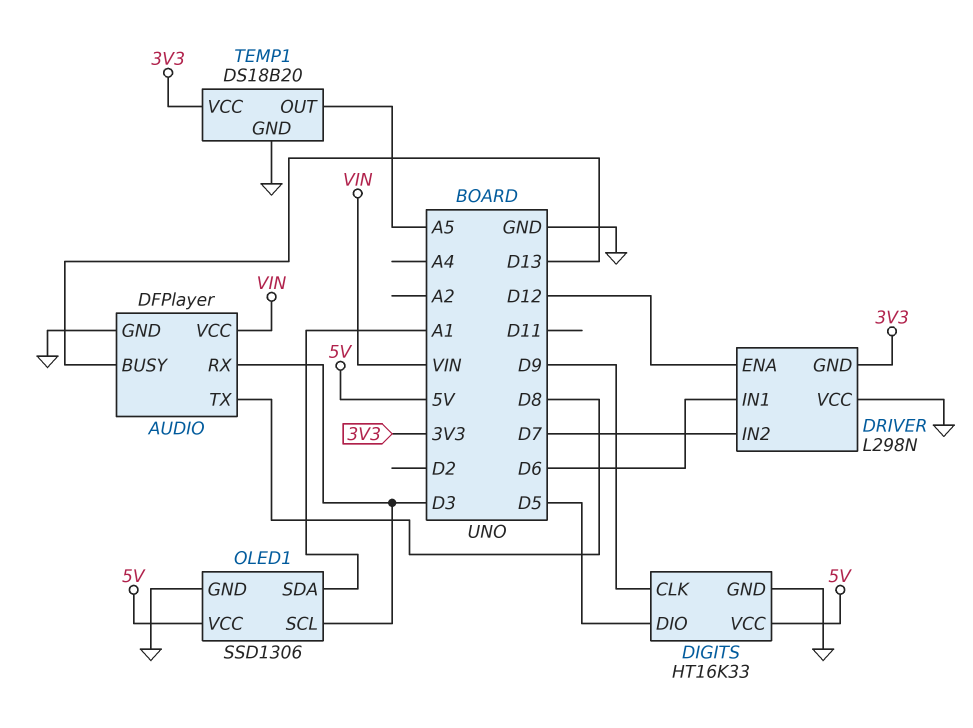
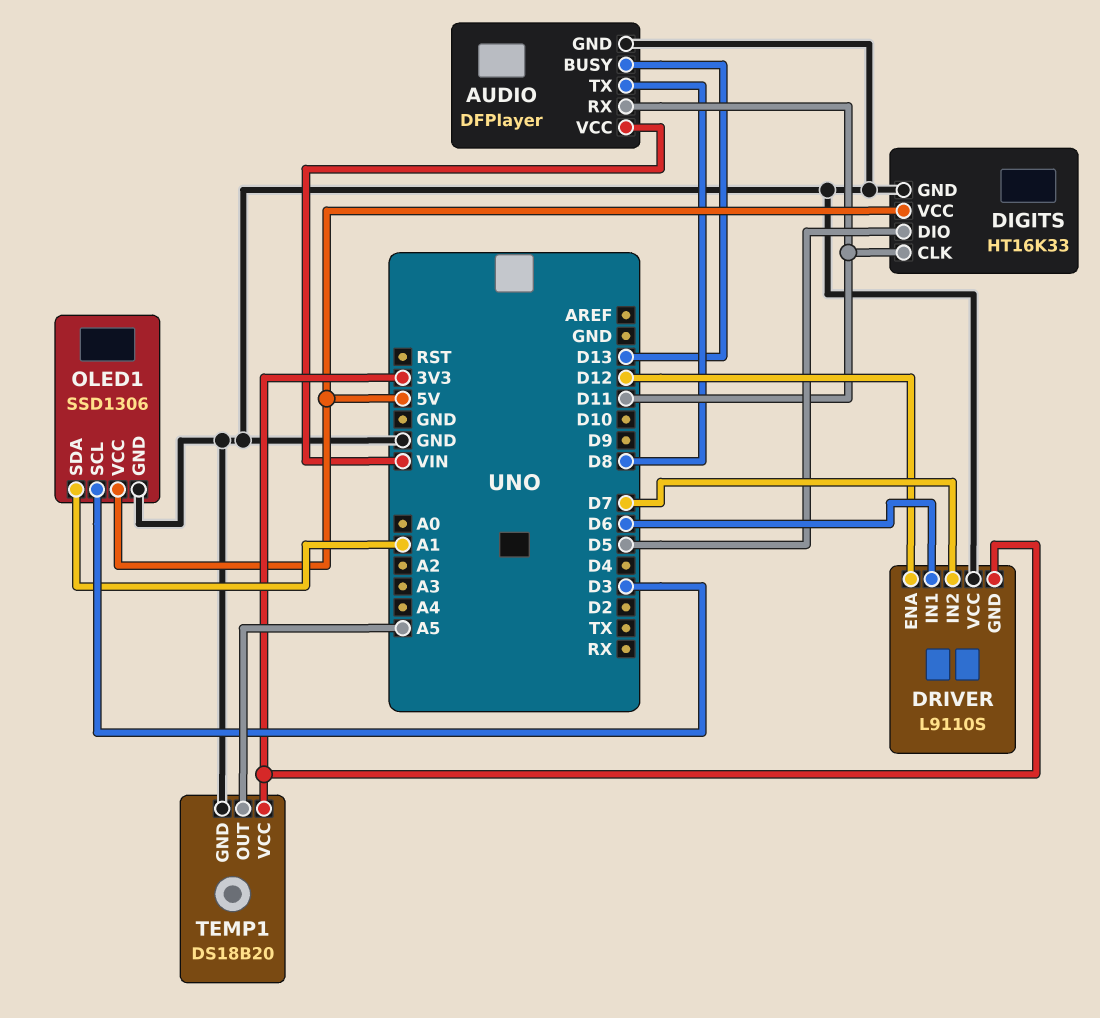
AUDIO pin RX: D3 -> D11
DIGITS pin CLK: D9 -> D11
DRIVER: L298N -> L9110S

